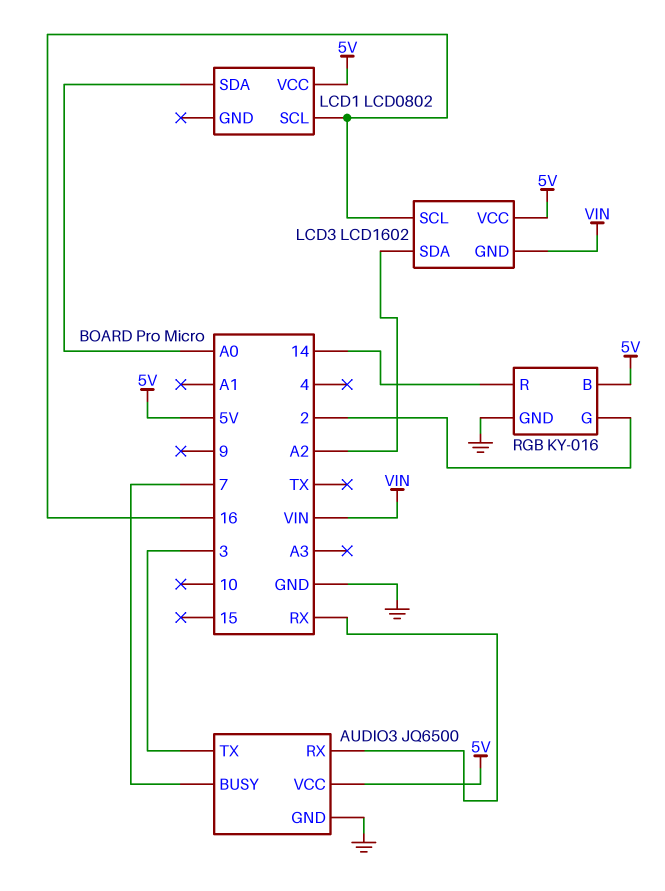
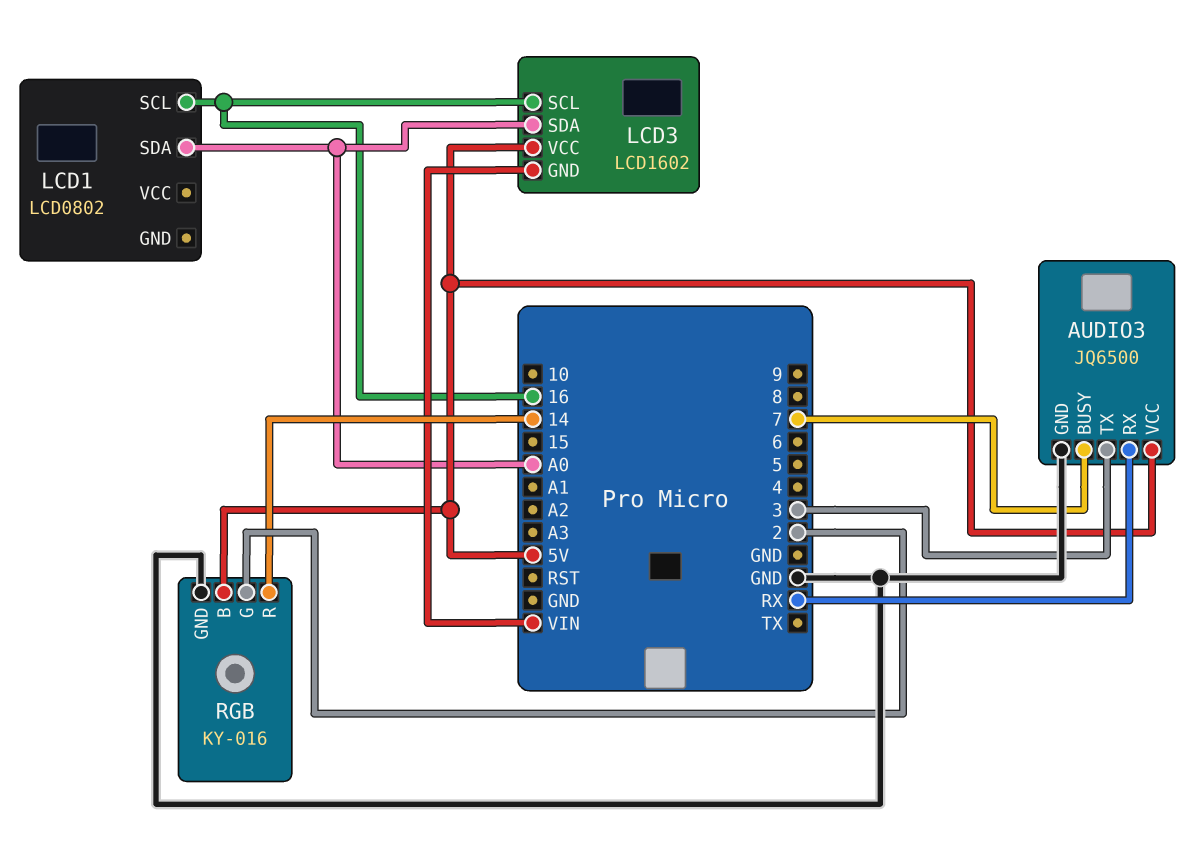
LCD1 pin VCC: 5V -> none
LCD3 pin SDA: A2 -> A0

